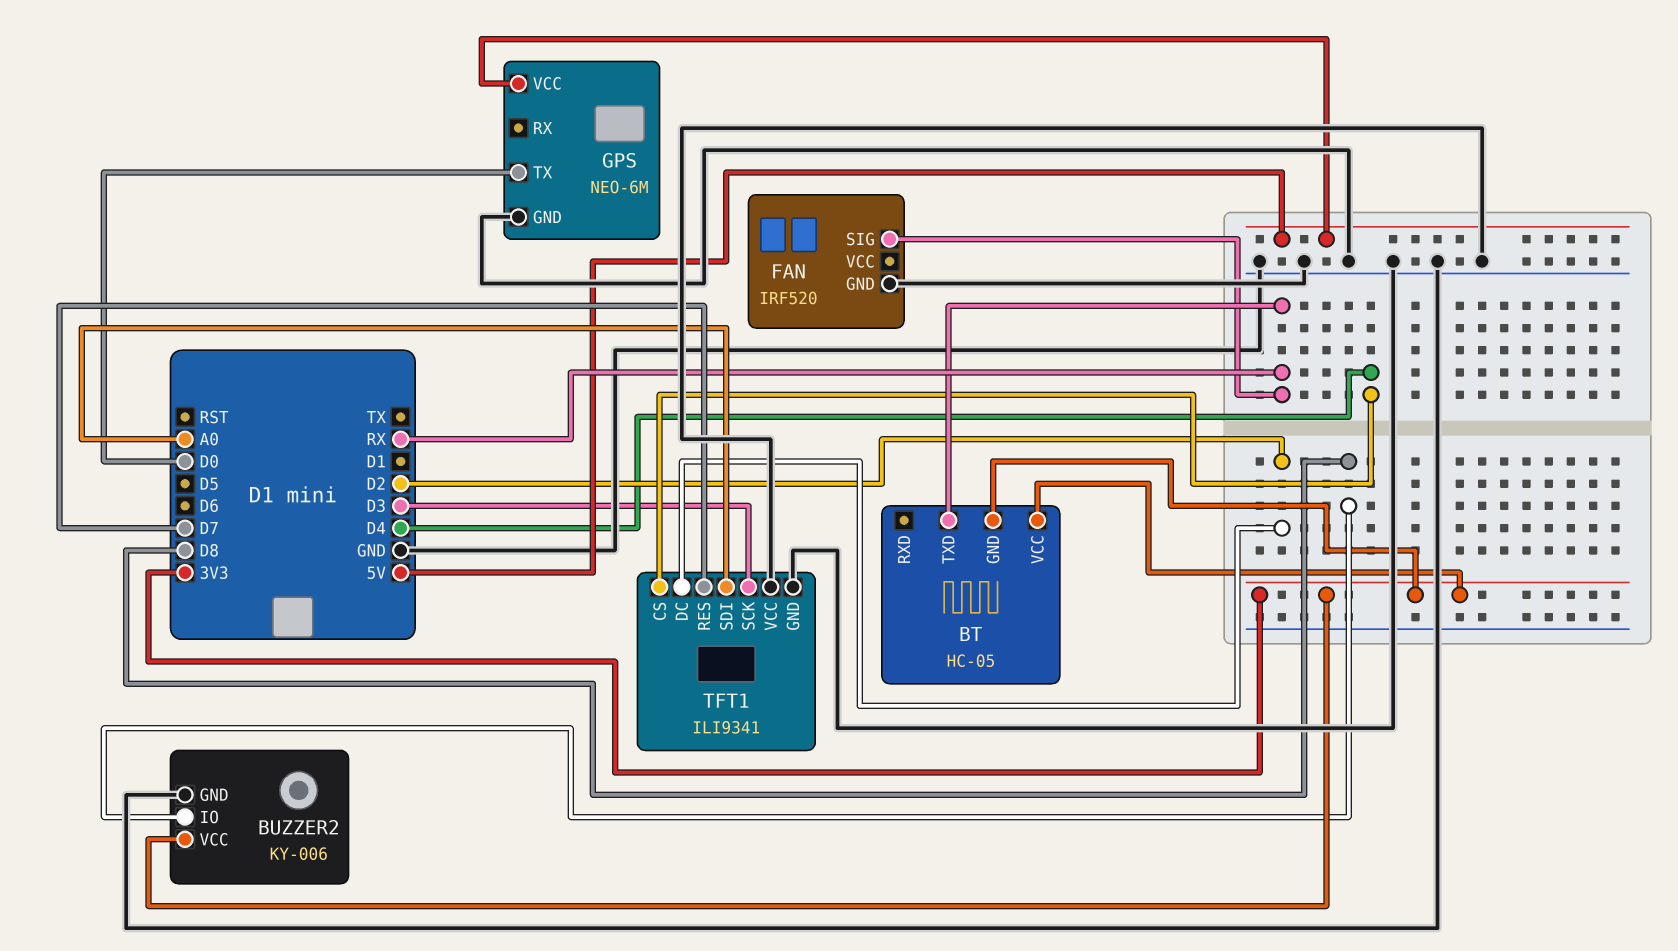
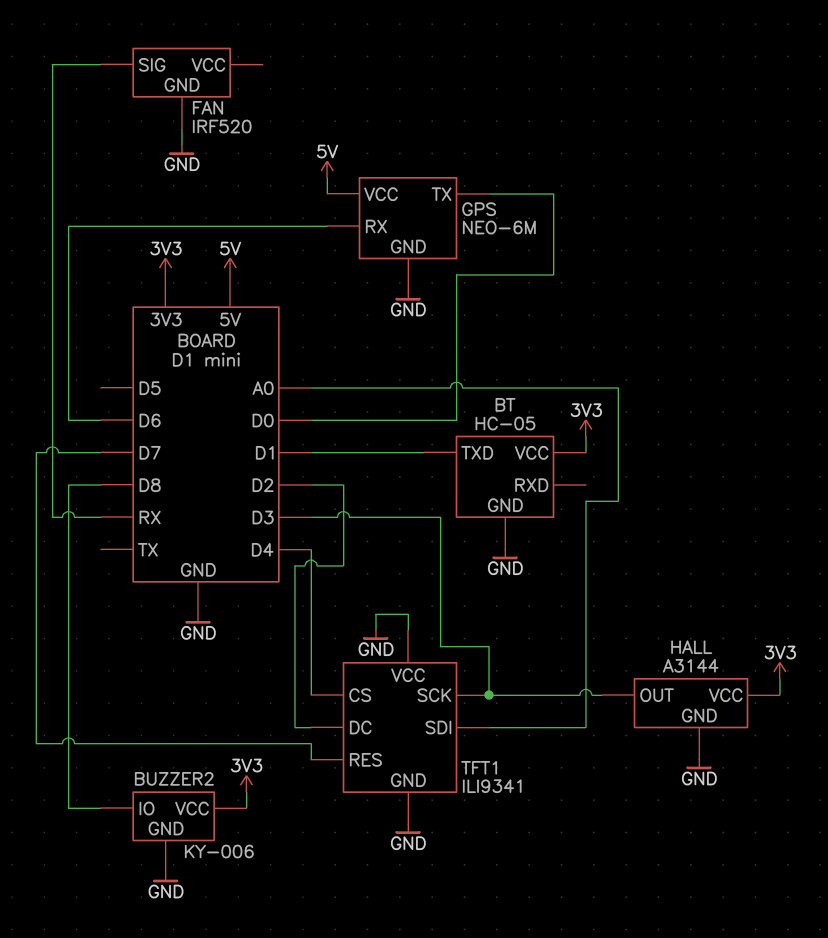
BT pin GND: 3V3 -> GND
BT pin TXD: RX -> D1
GPS pin RX: none -> D6
HALL: none -> A3144
HALL pin GND: none -> GND
HALL pin OUT: none -> D3
HALL pin VCC: none -> 3V3

